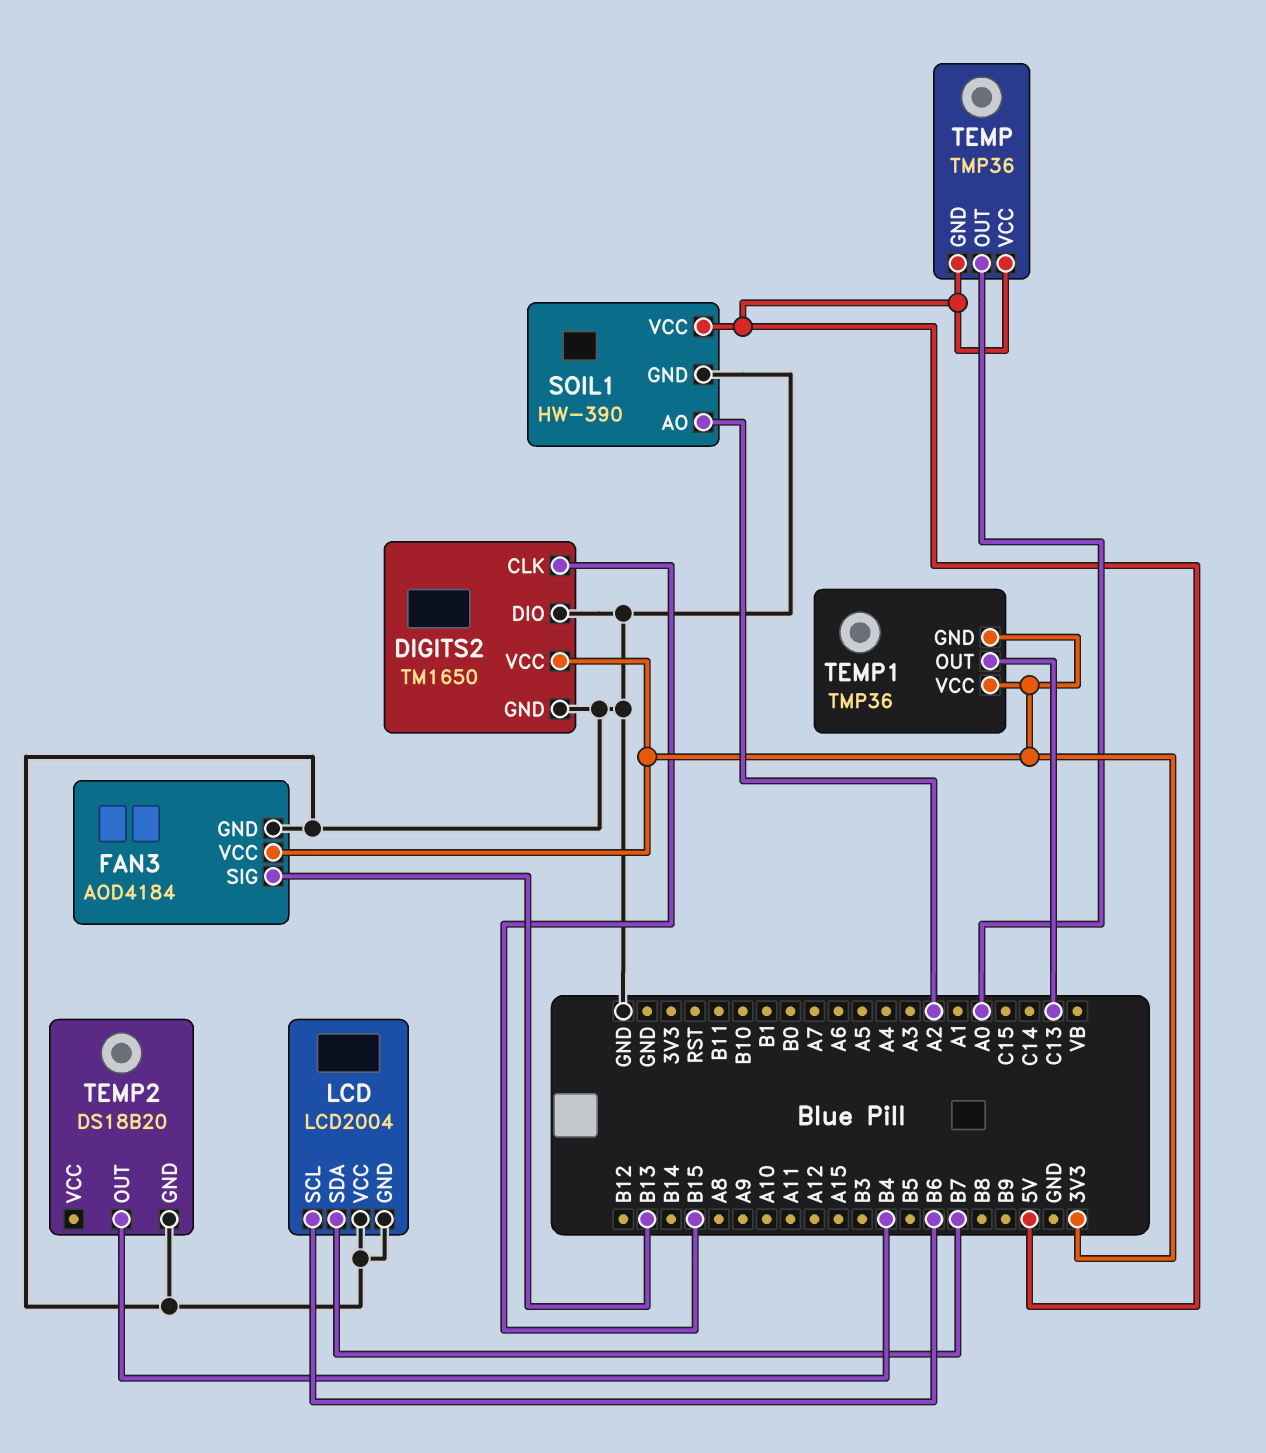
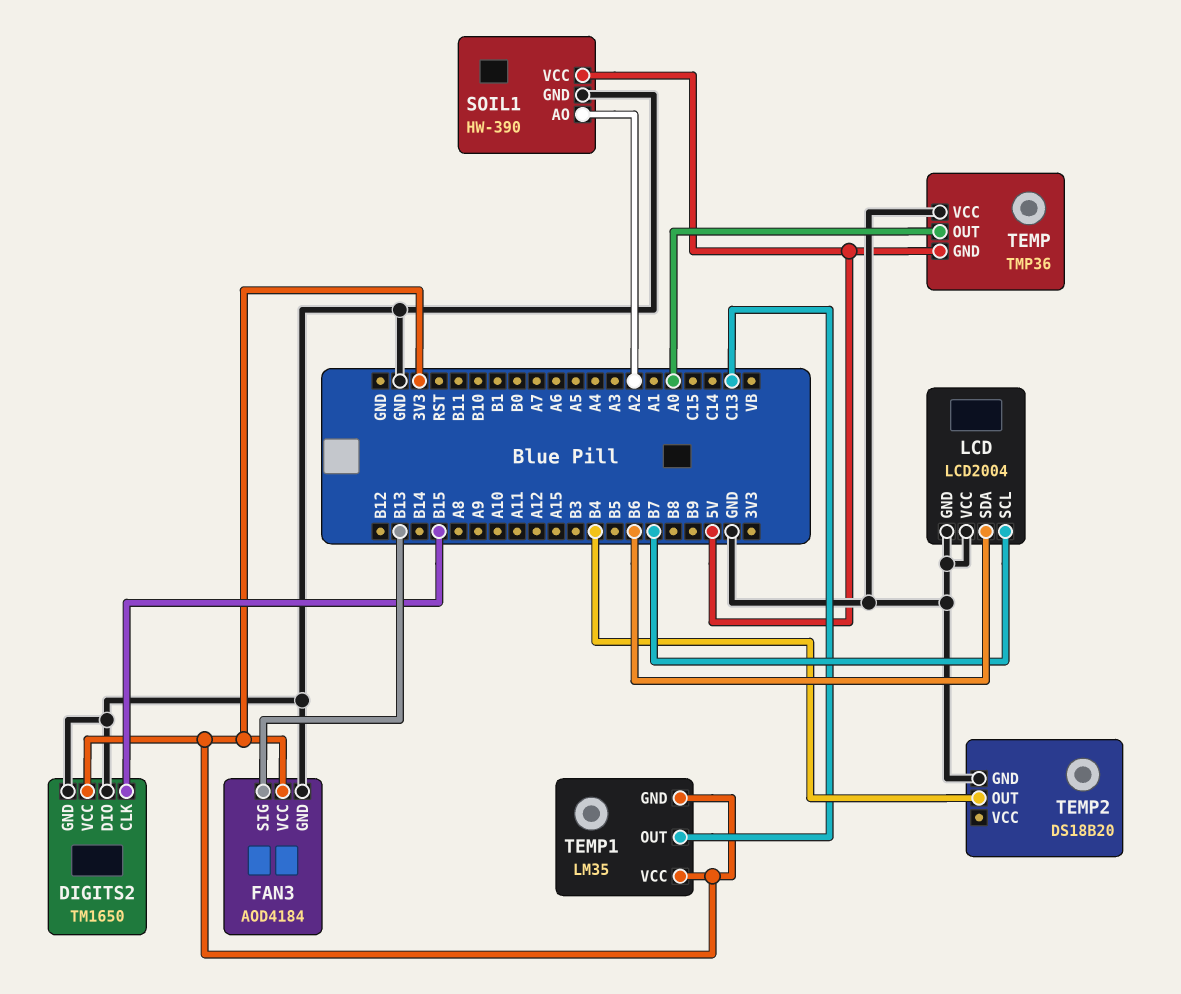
LCD pin SCL: B6 -> B7
LCD pin SDA: B7 -> B6
TEMP pin VCC: 5V -> GND
TEMP1: TMP36 -> LM35

